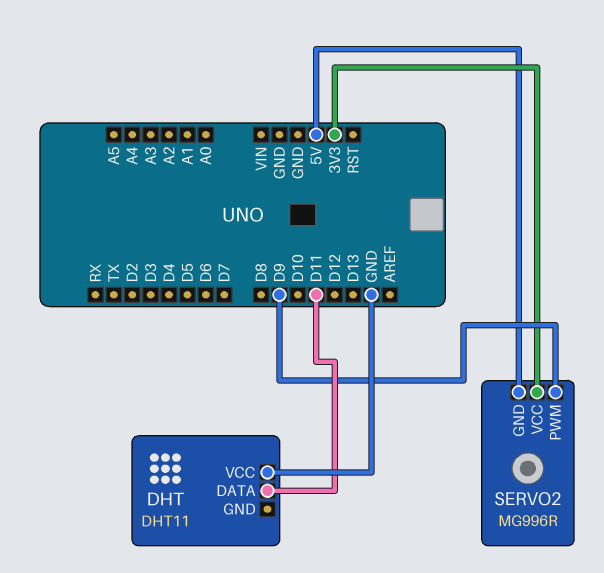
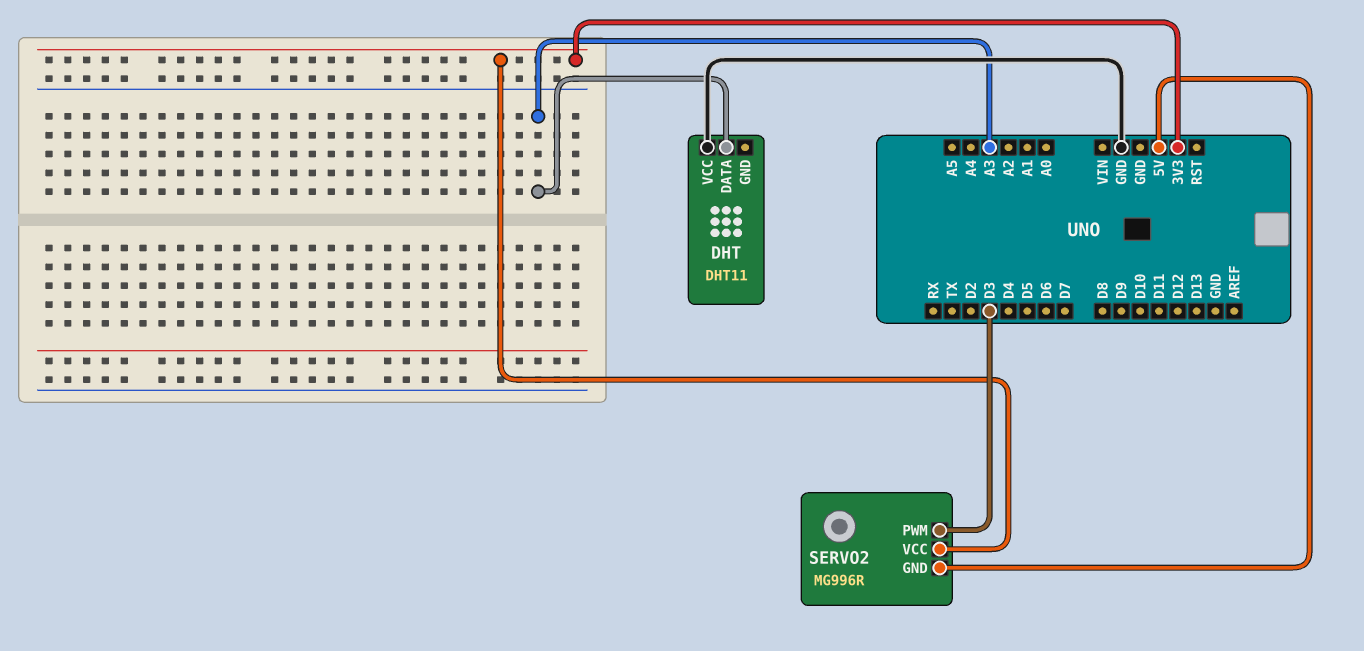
DHT pin DATA: D11 -> A3
SERVO2 pin PWM: D9 -> D3

